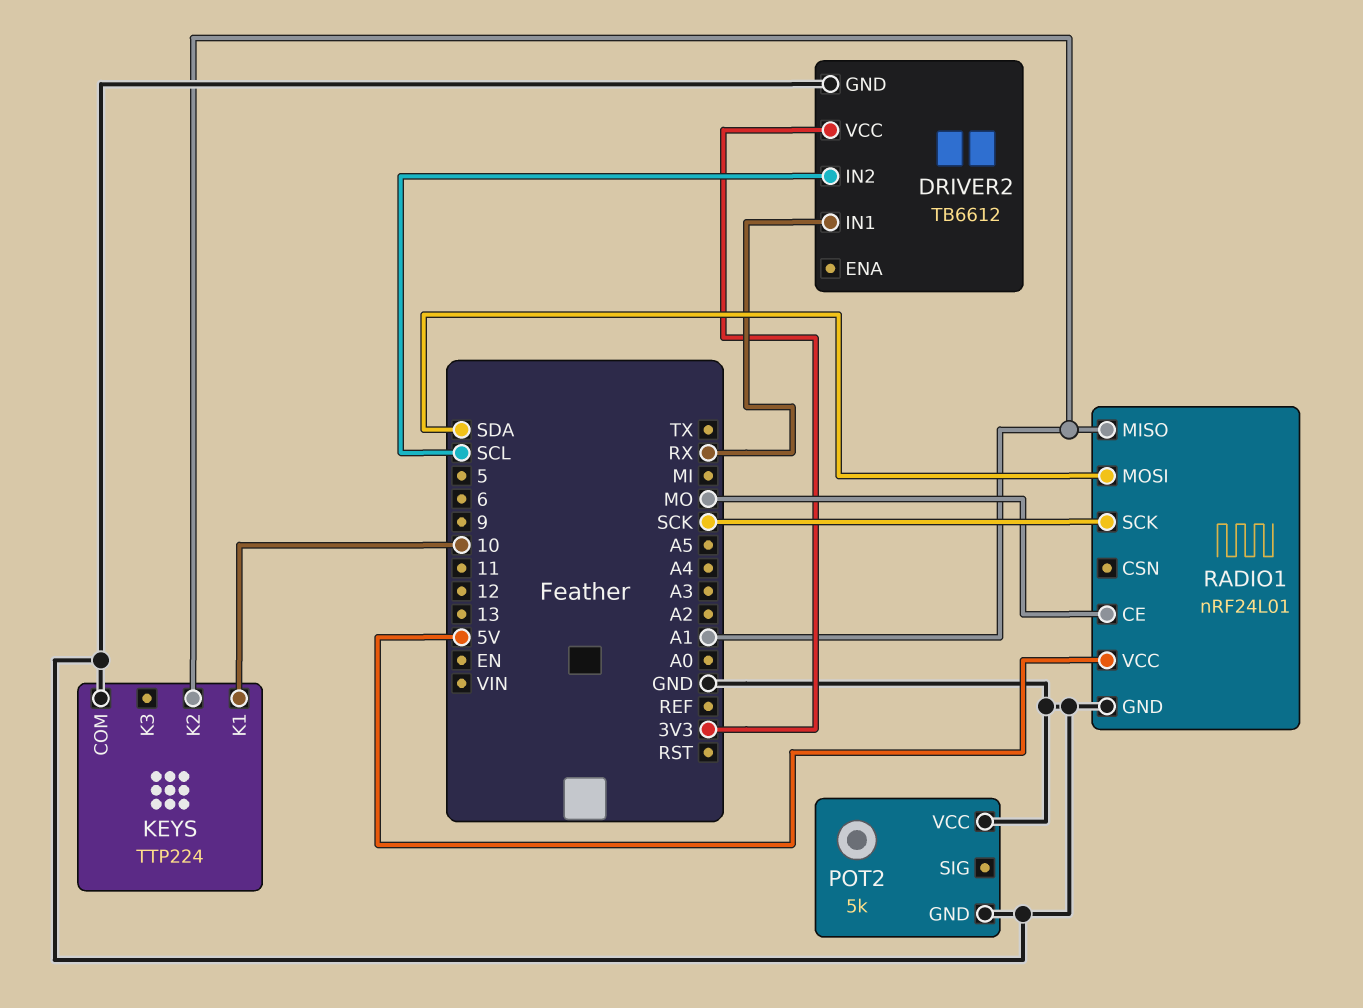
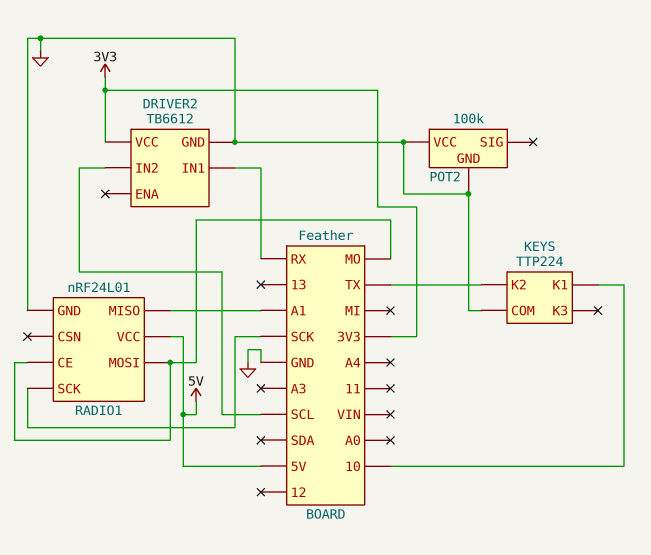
KEYS pin K2: A1 -> TX
POT2: 5k -> 100k
RADIO1 pin MOSI: SDA -> MO

